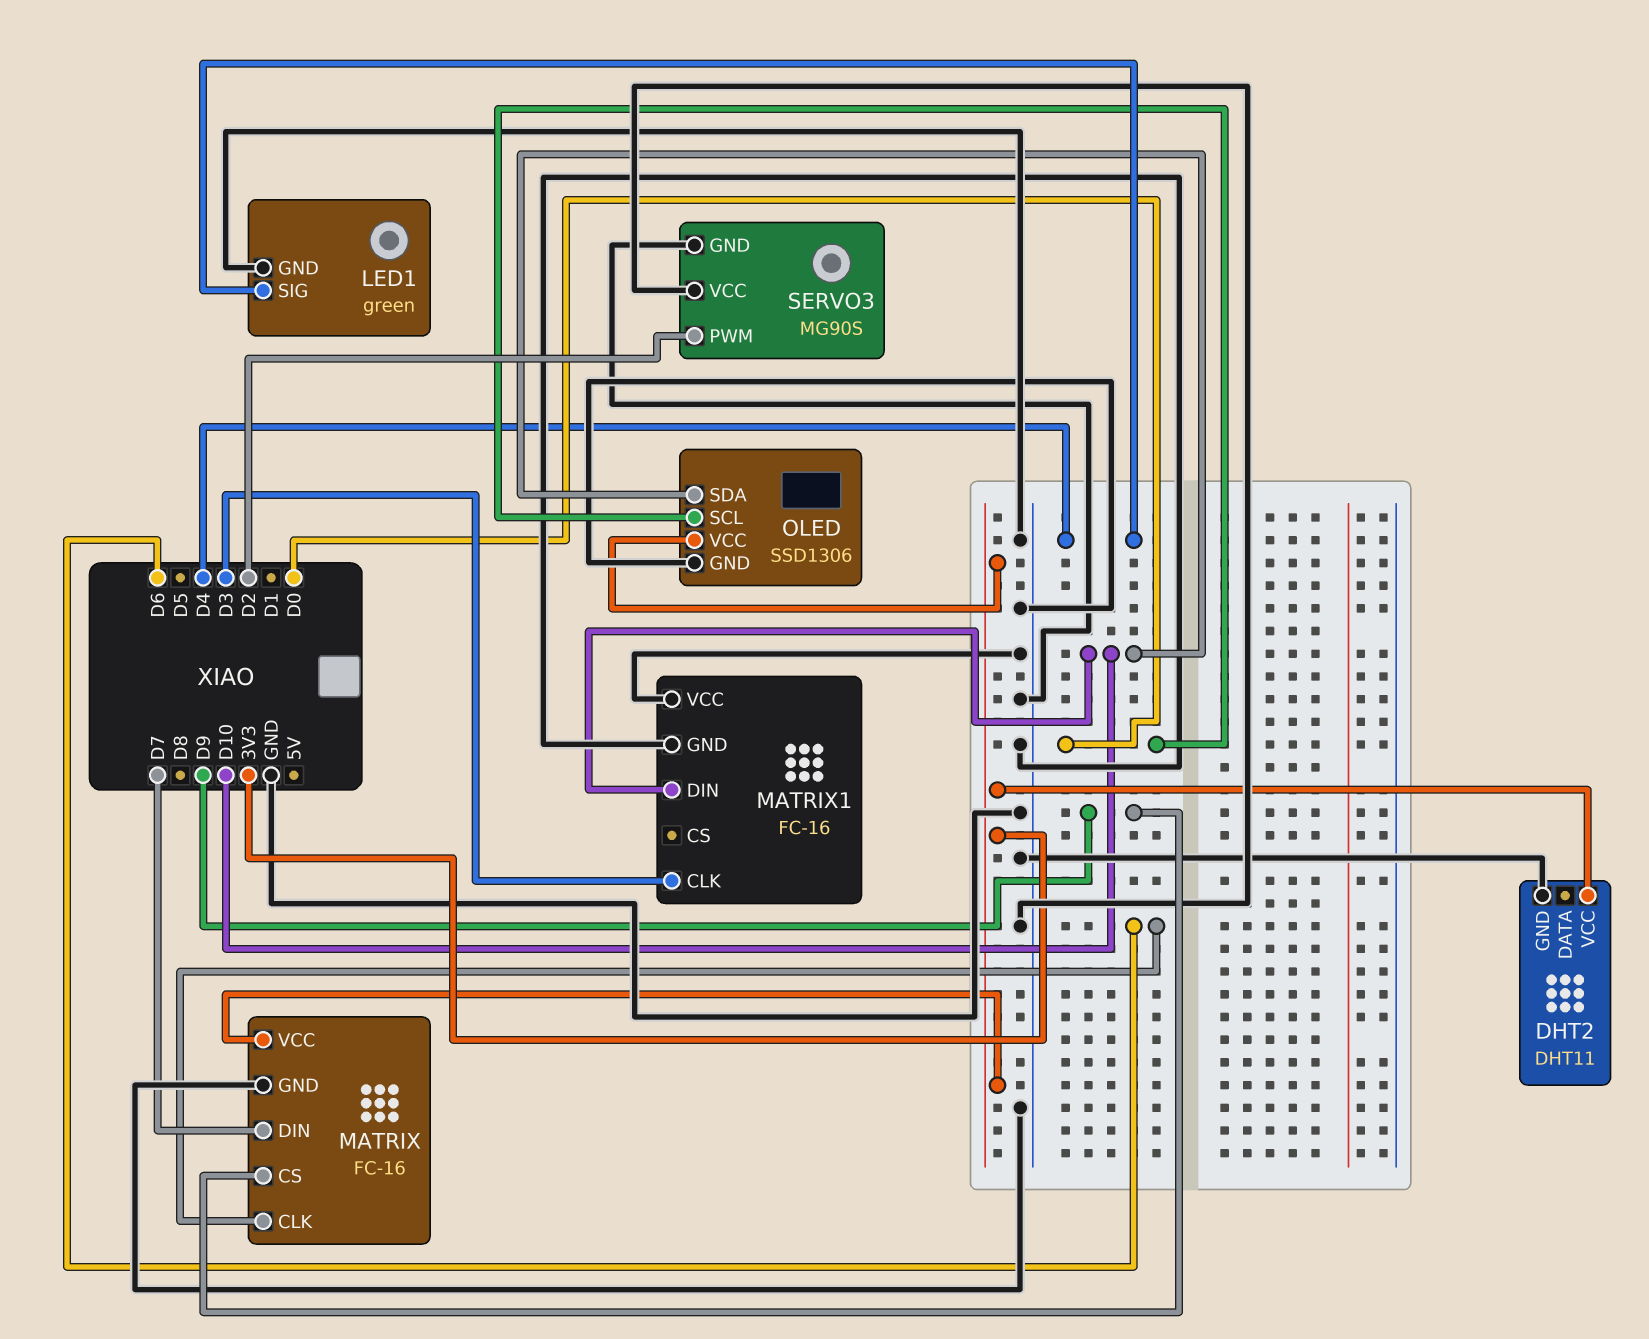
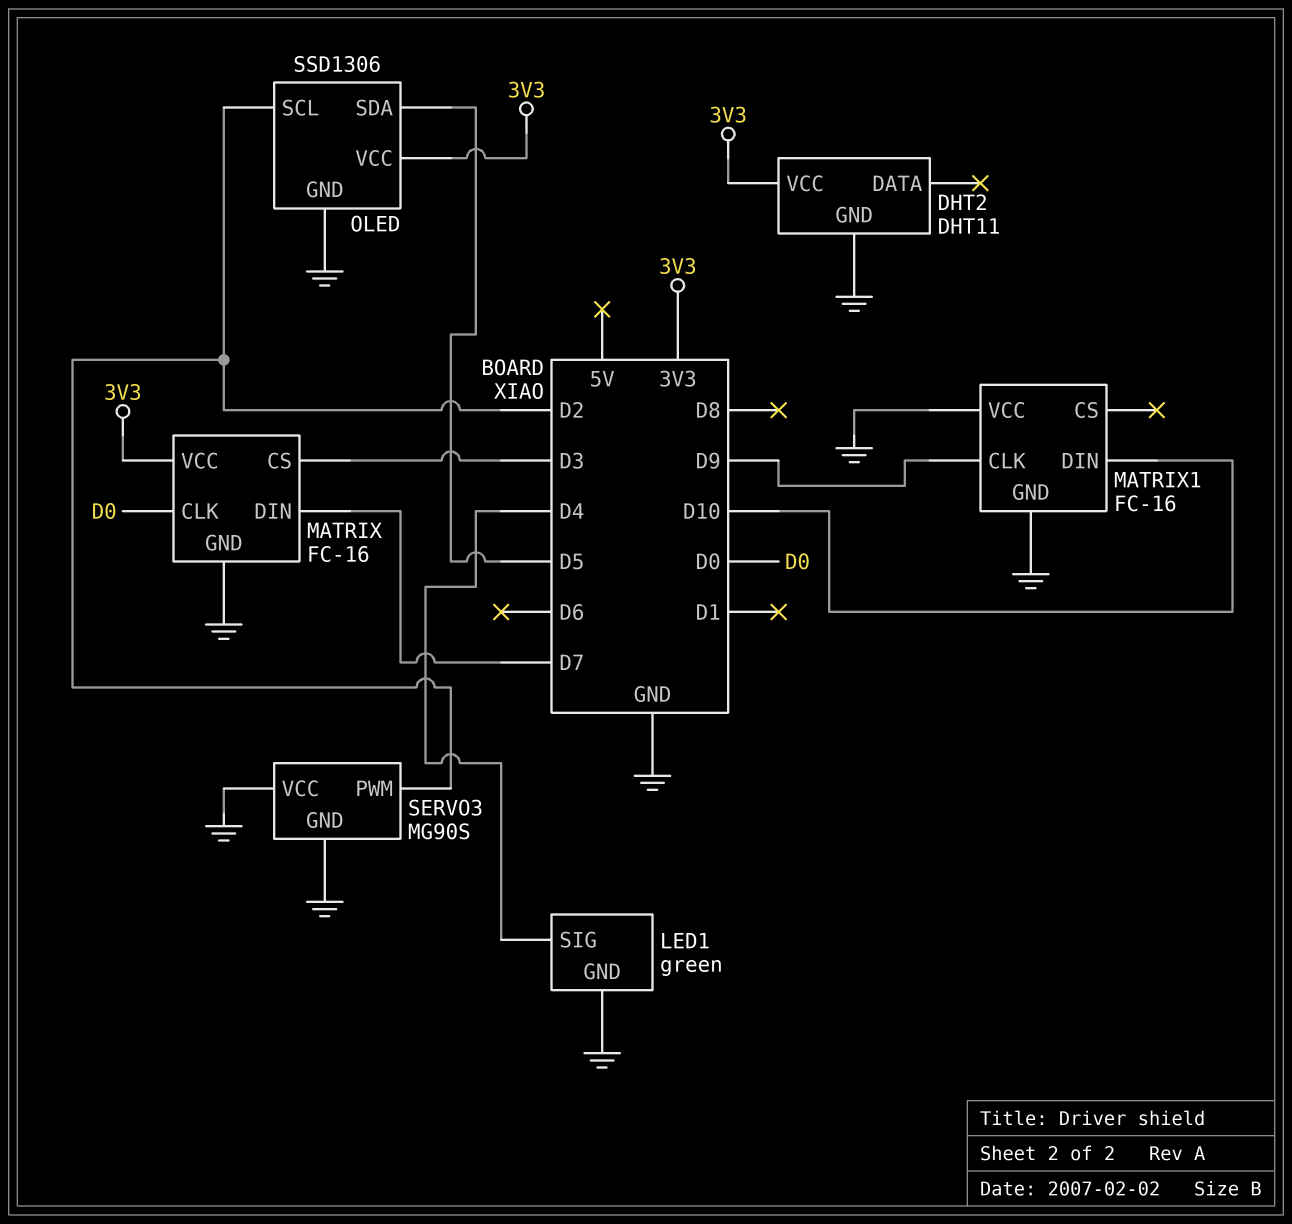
MATRIX pin CLK: D6 -> D0
MATRIX pin CS: D9 -> D3
MATRIX1 pin CLK: D3 -> D9
OLED pin SCL: D0 -> D2
OLED pin SDA: D10 -> D5

